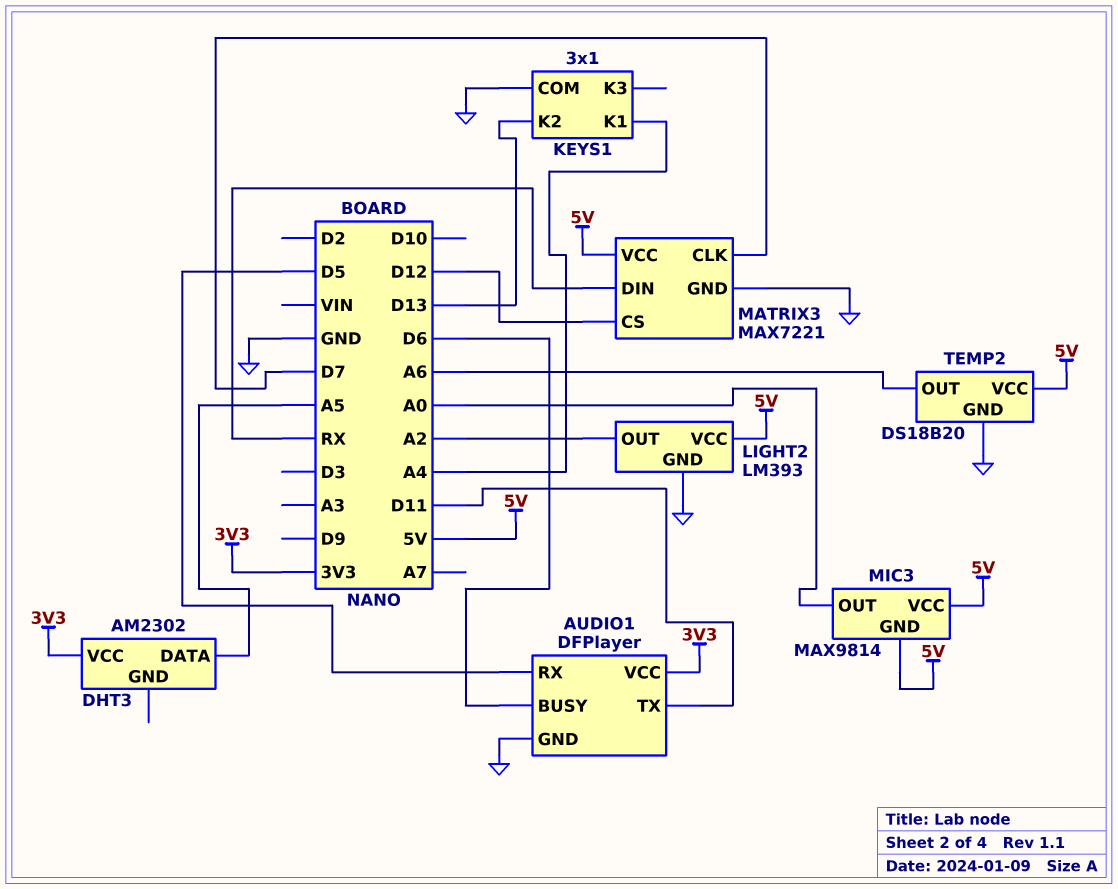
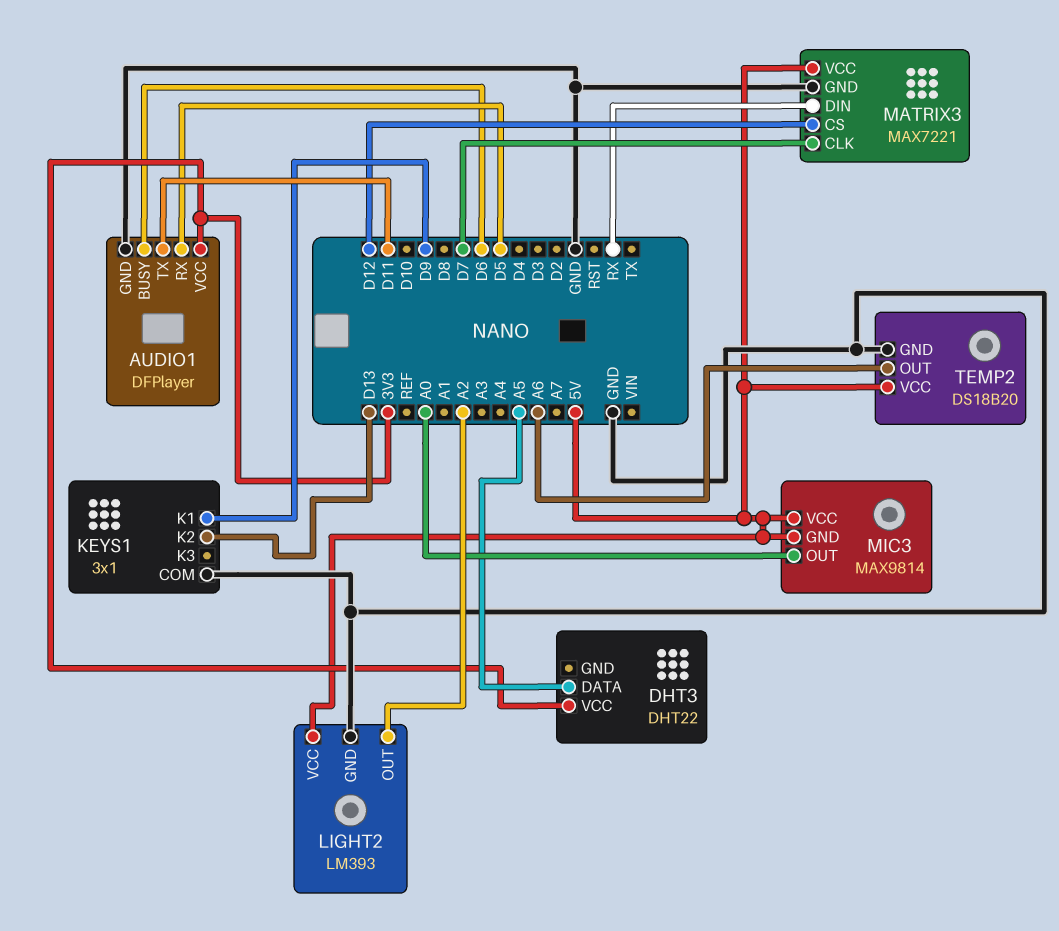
DHT3: AM2302 -> DHT22
KEYS1 pin K1: A4 -> D9

